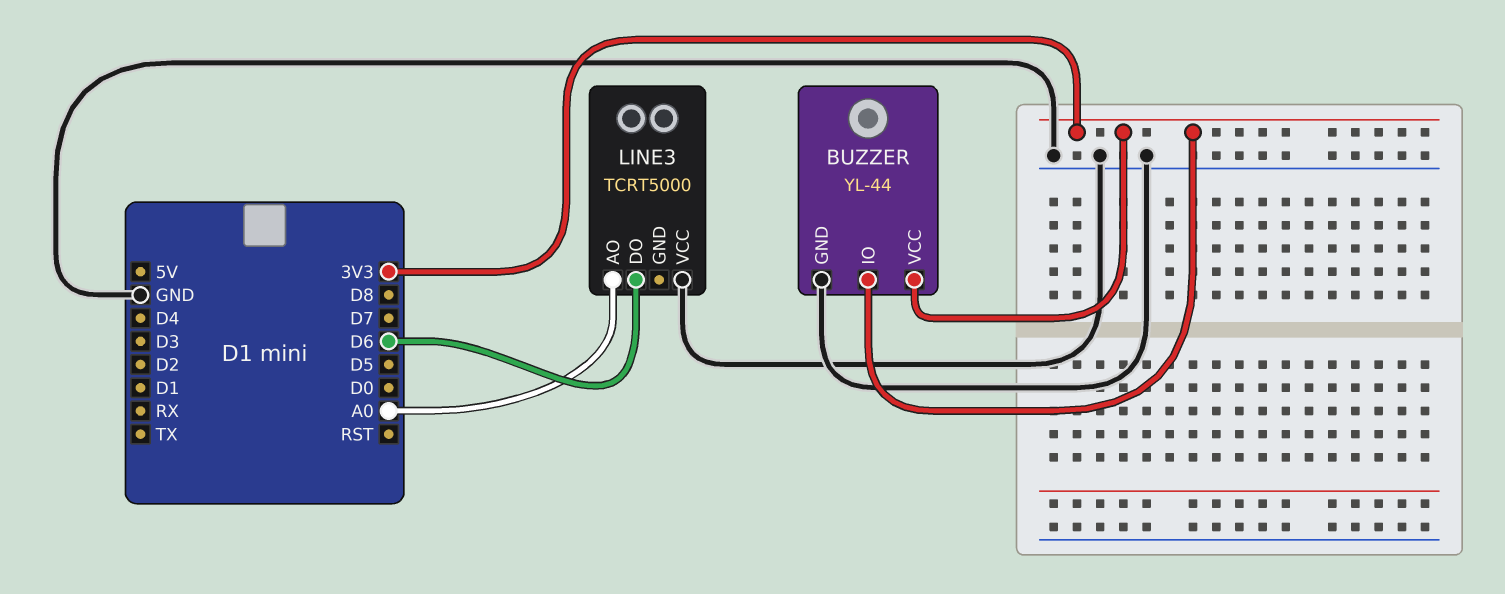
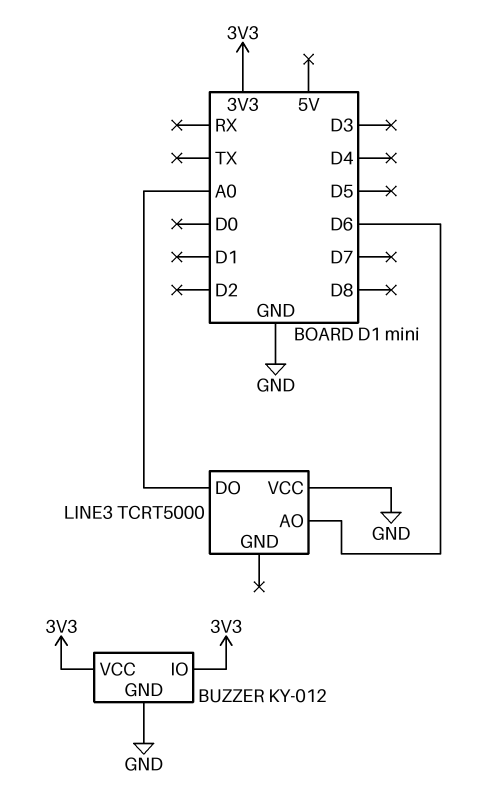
BUZZER: YL-44 -> KY-012
LINE3 pin AO: A0 -> D6
LINE3 pin DO: D6 -> A0

